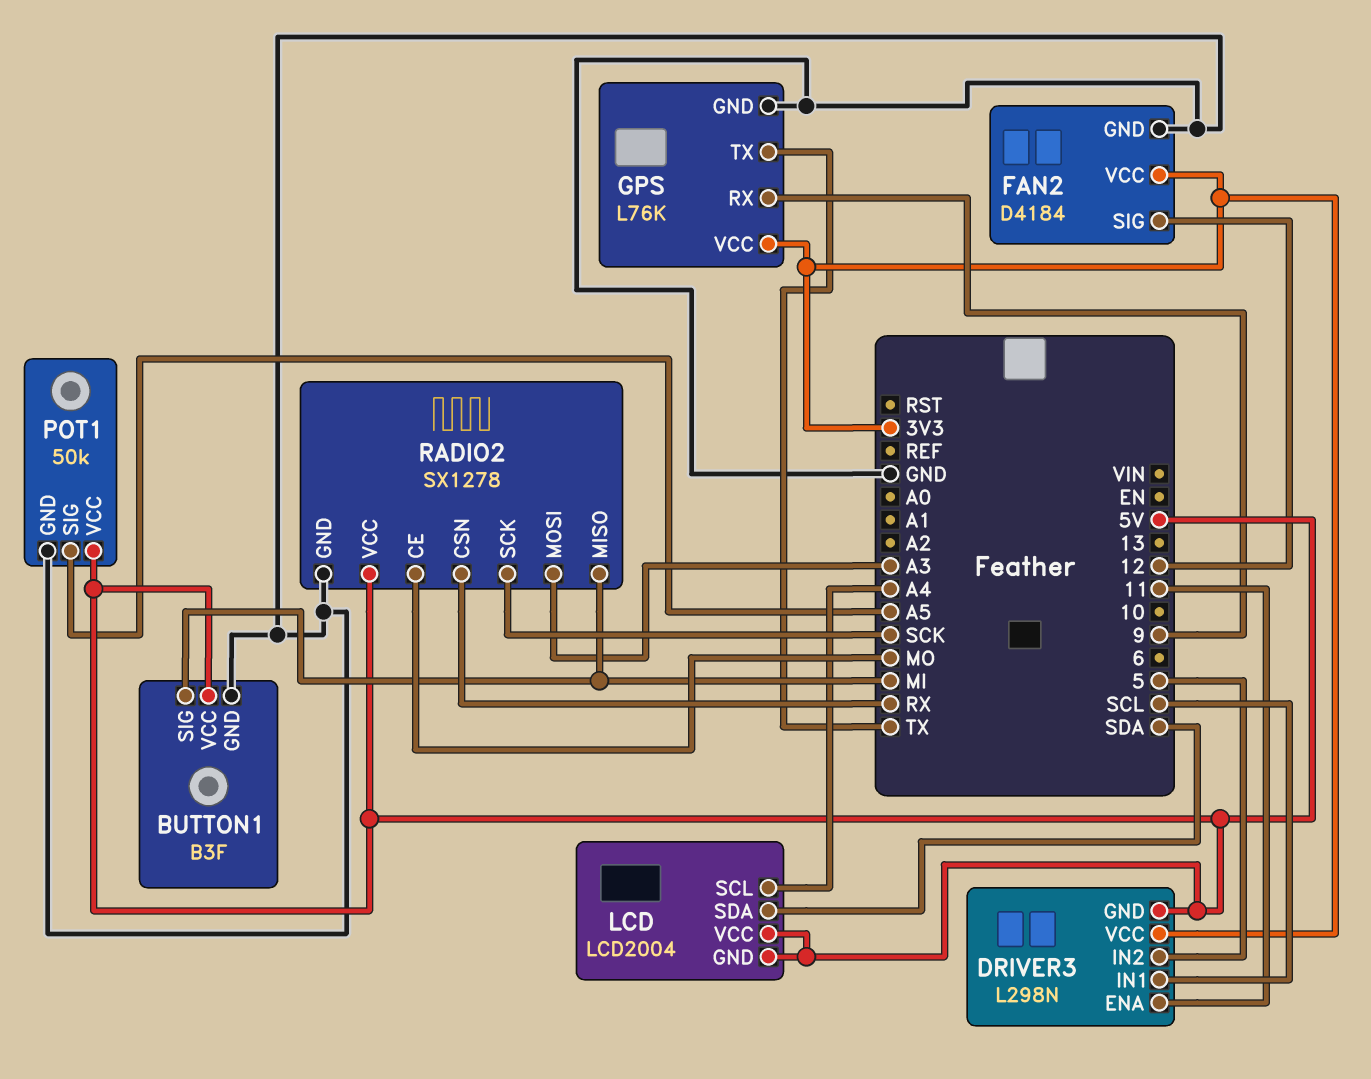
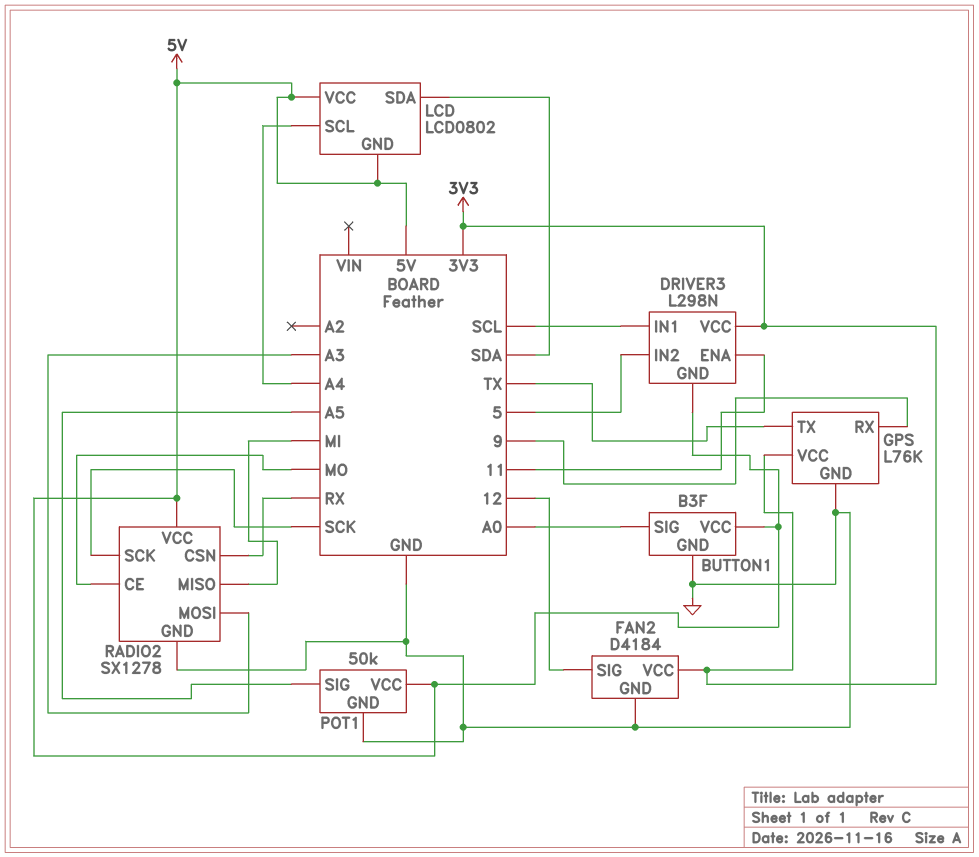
BUTTON1 pin SIG: MI -> A0
LCD: LCD2004 -> LCD0802

